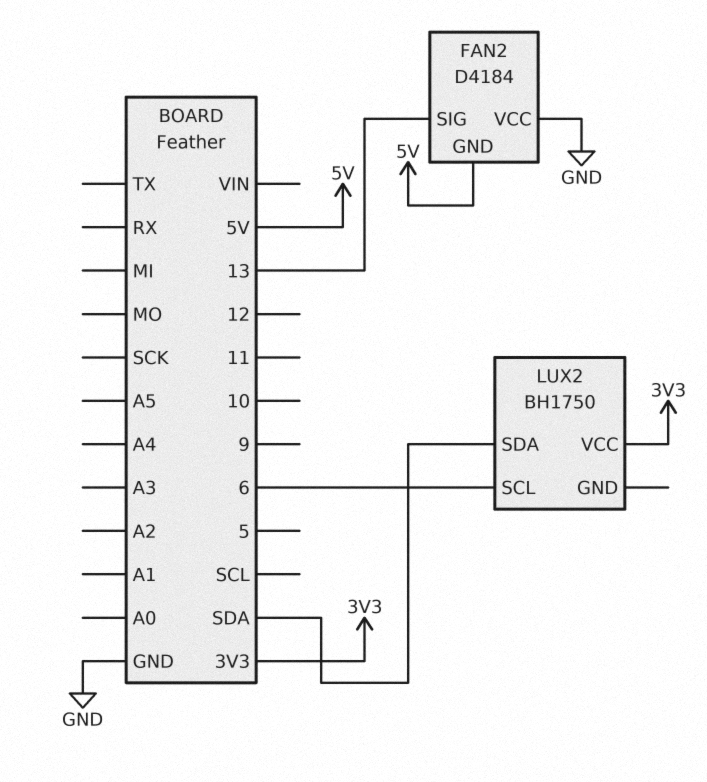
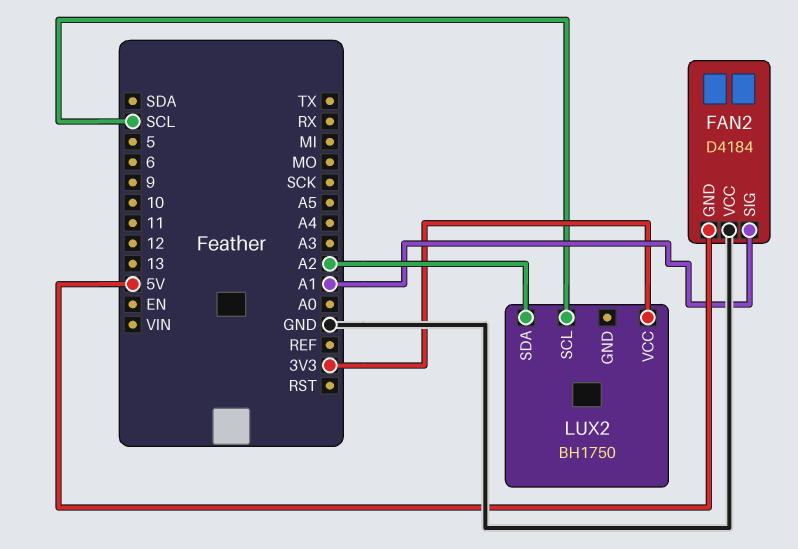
FAN2 pin SIG: 13 -> A1
LUX2 pin SCL: 6 -> SCL
LUX2 pin SDA: SDA -> A2

